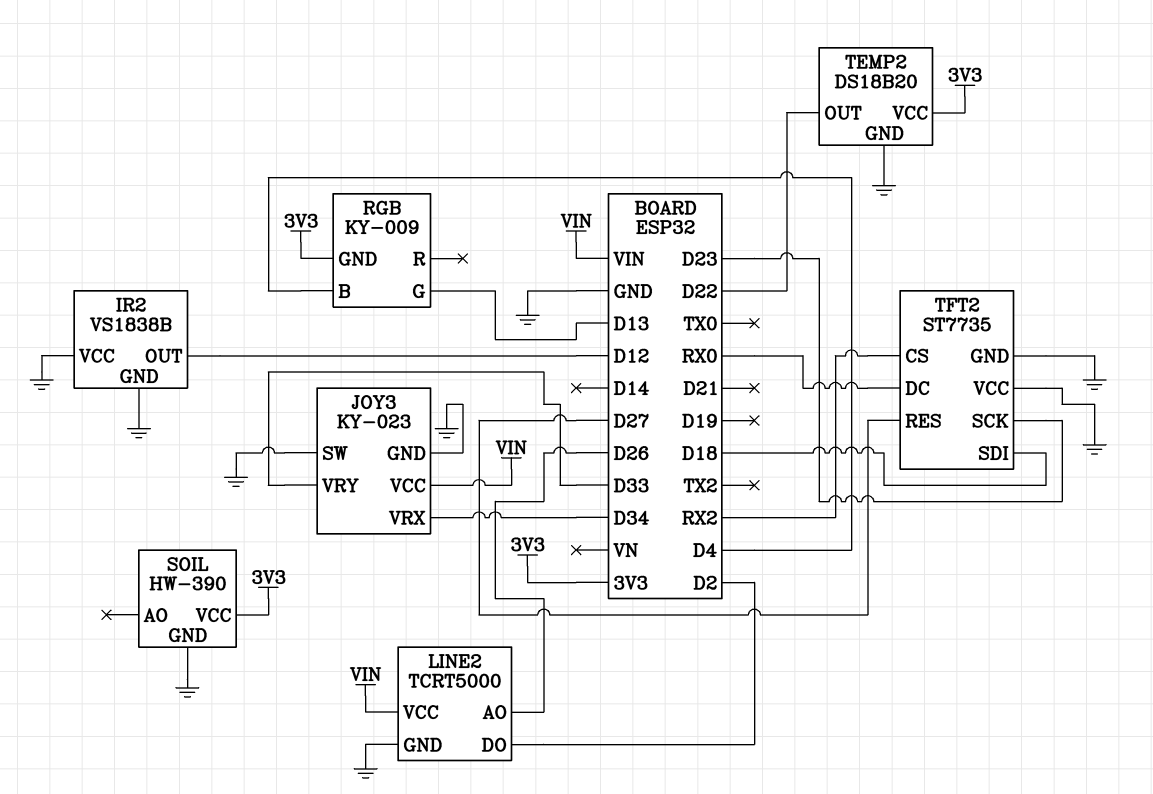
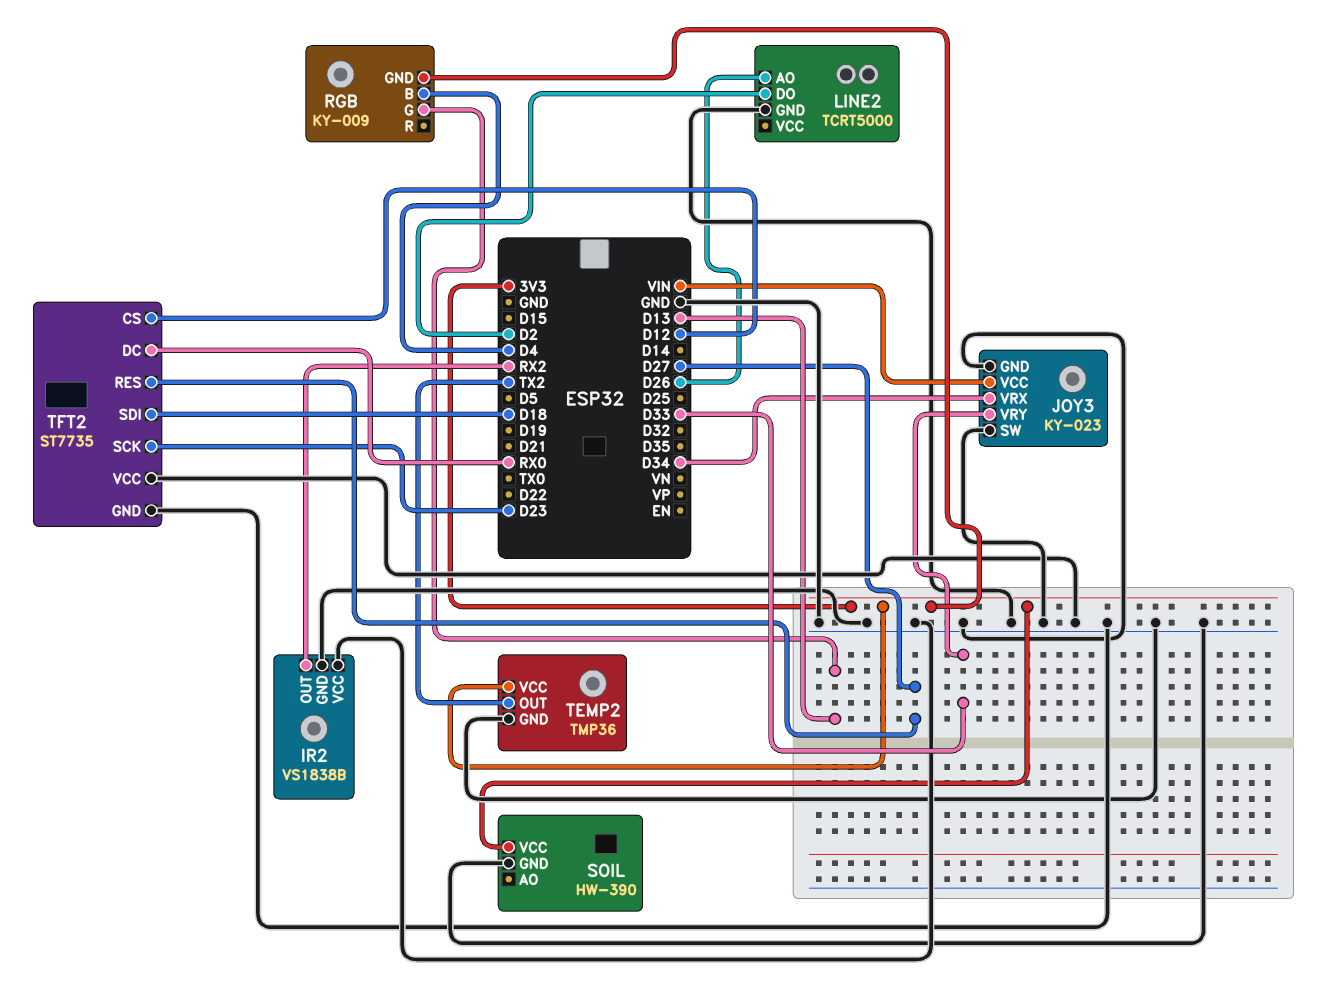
IR2 pin OUT: D12 -> RX2
LINE2 pin VCC: VIN -> none
TEMP2: DS18B20 -> TMP36
TEMP2 pin OUT: D22 -> TX2
TFT2 pin CS: RX2 -> D12

